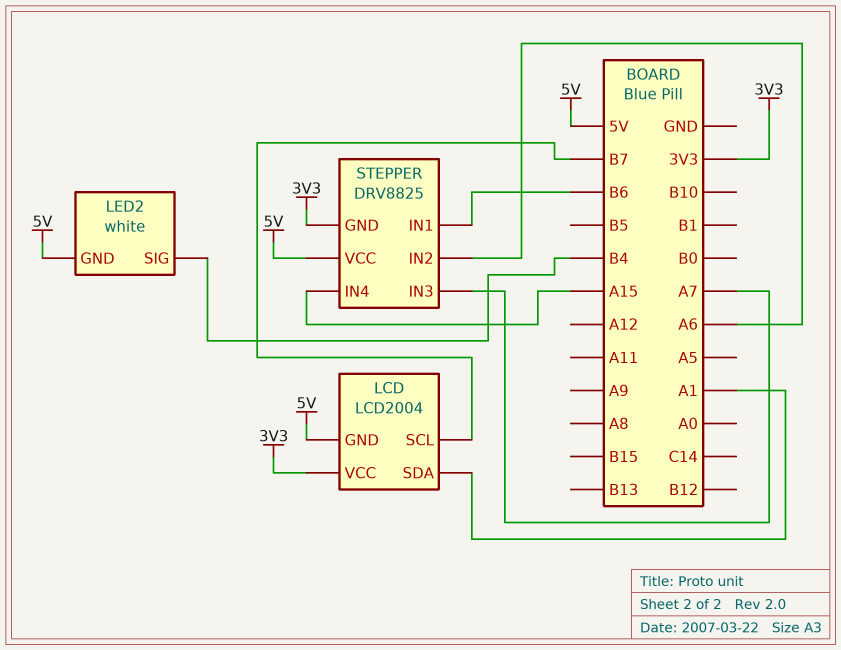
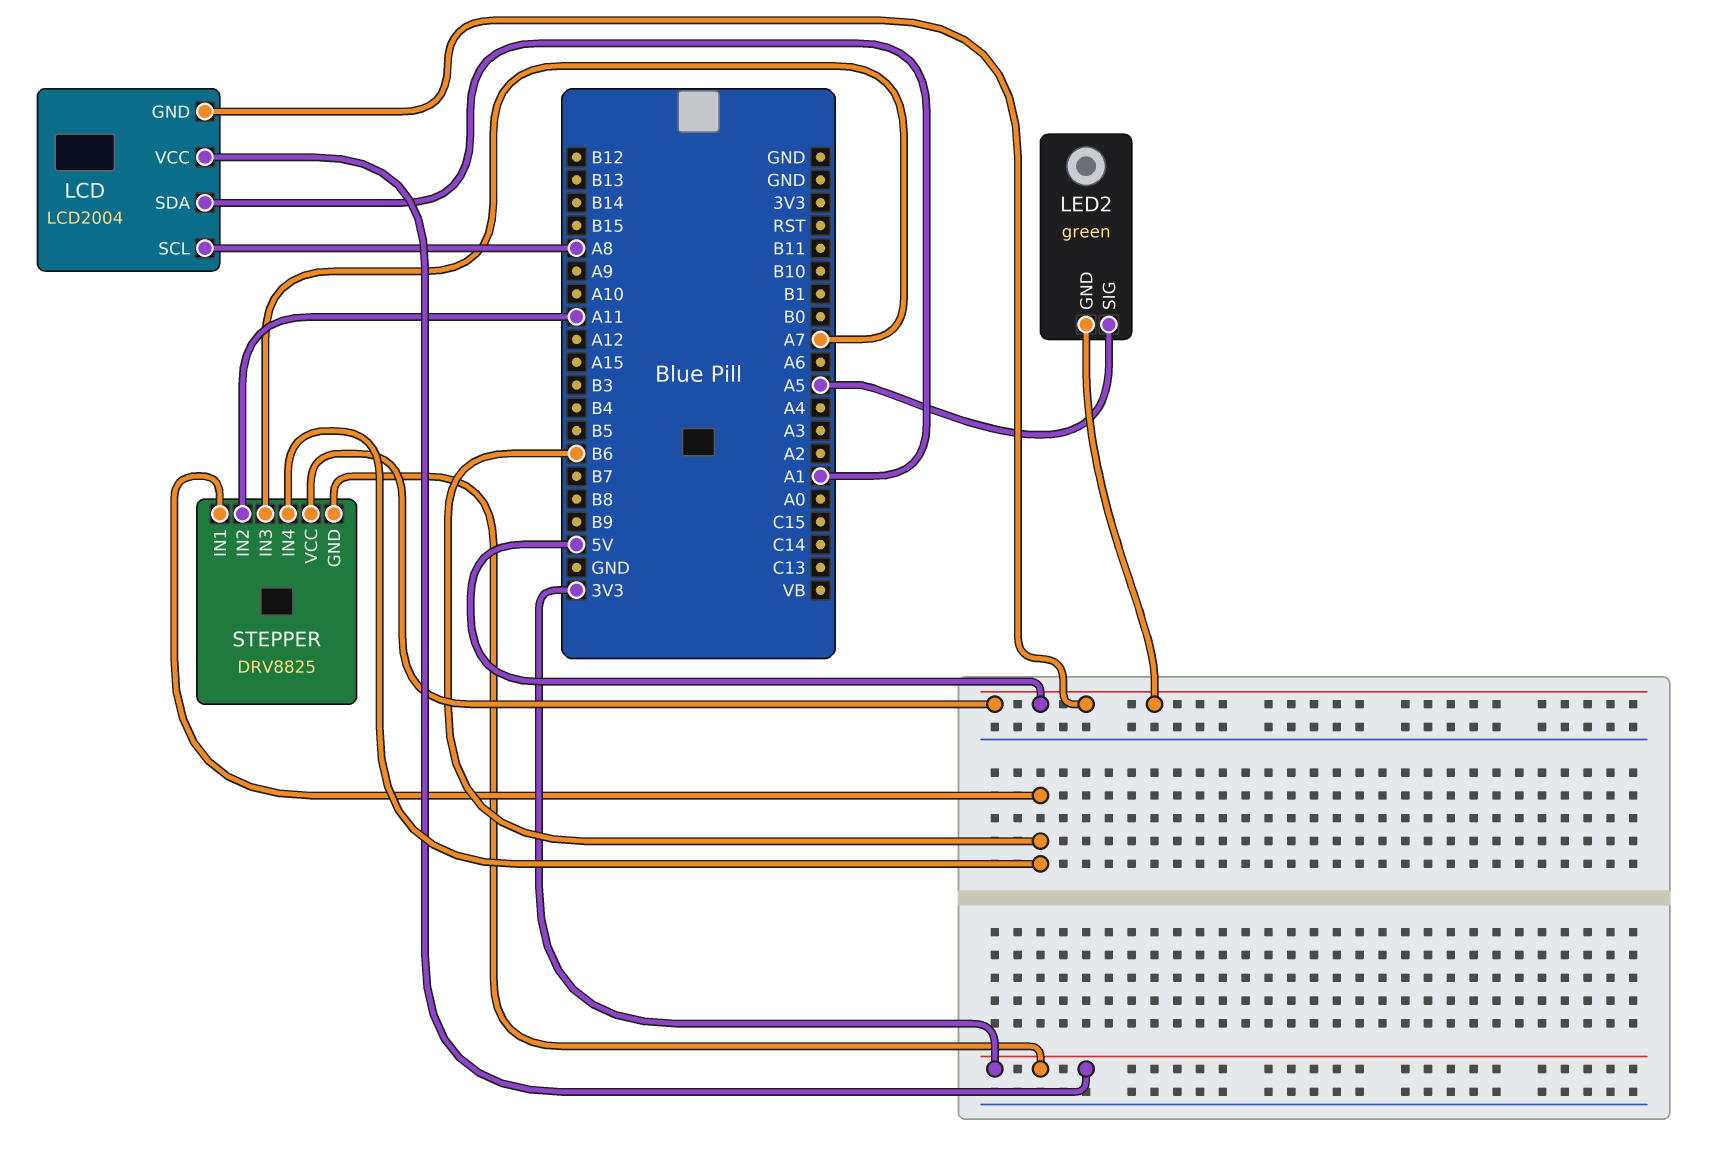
LCD pin SCL: B7 -> A8
LED2: white -> green
LED2 pin SIG: B4 -> A5
STEPPER pin IN2: A6 -> A11
STEPPER pin IN4: A15 -> B6

